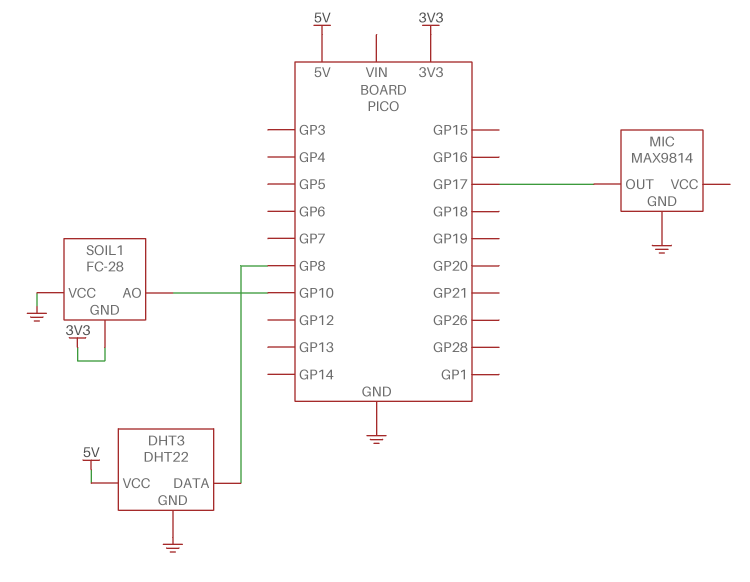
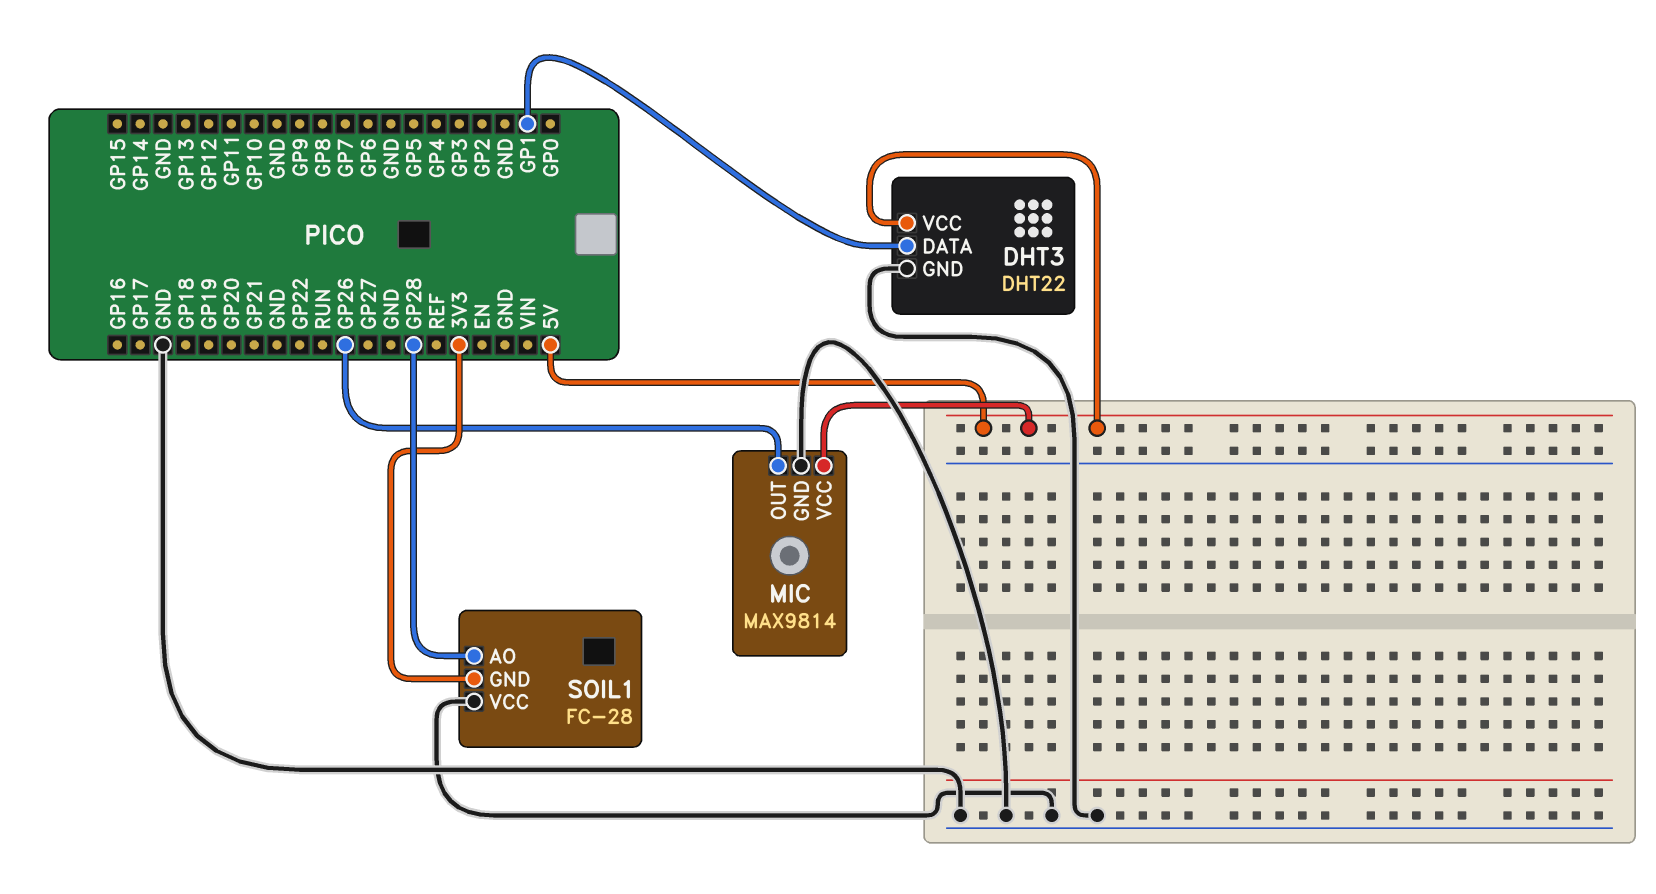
DHT3 pin DATA: GP8 -> GP1
MIC pin OUT: GP17 -> GP26
MIC pin VCC: none -> 5V
SOIL1 pin AO: GP10 -> GP28

